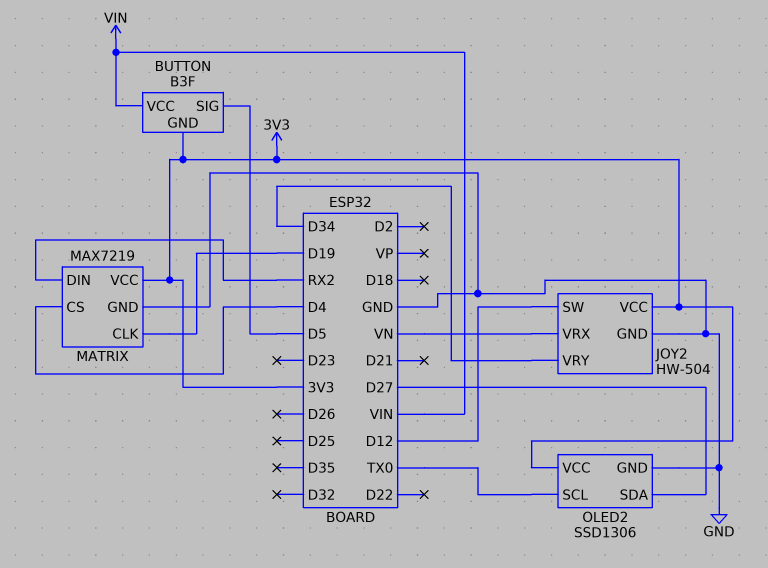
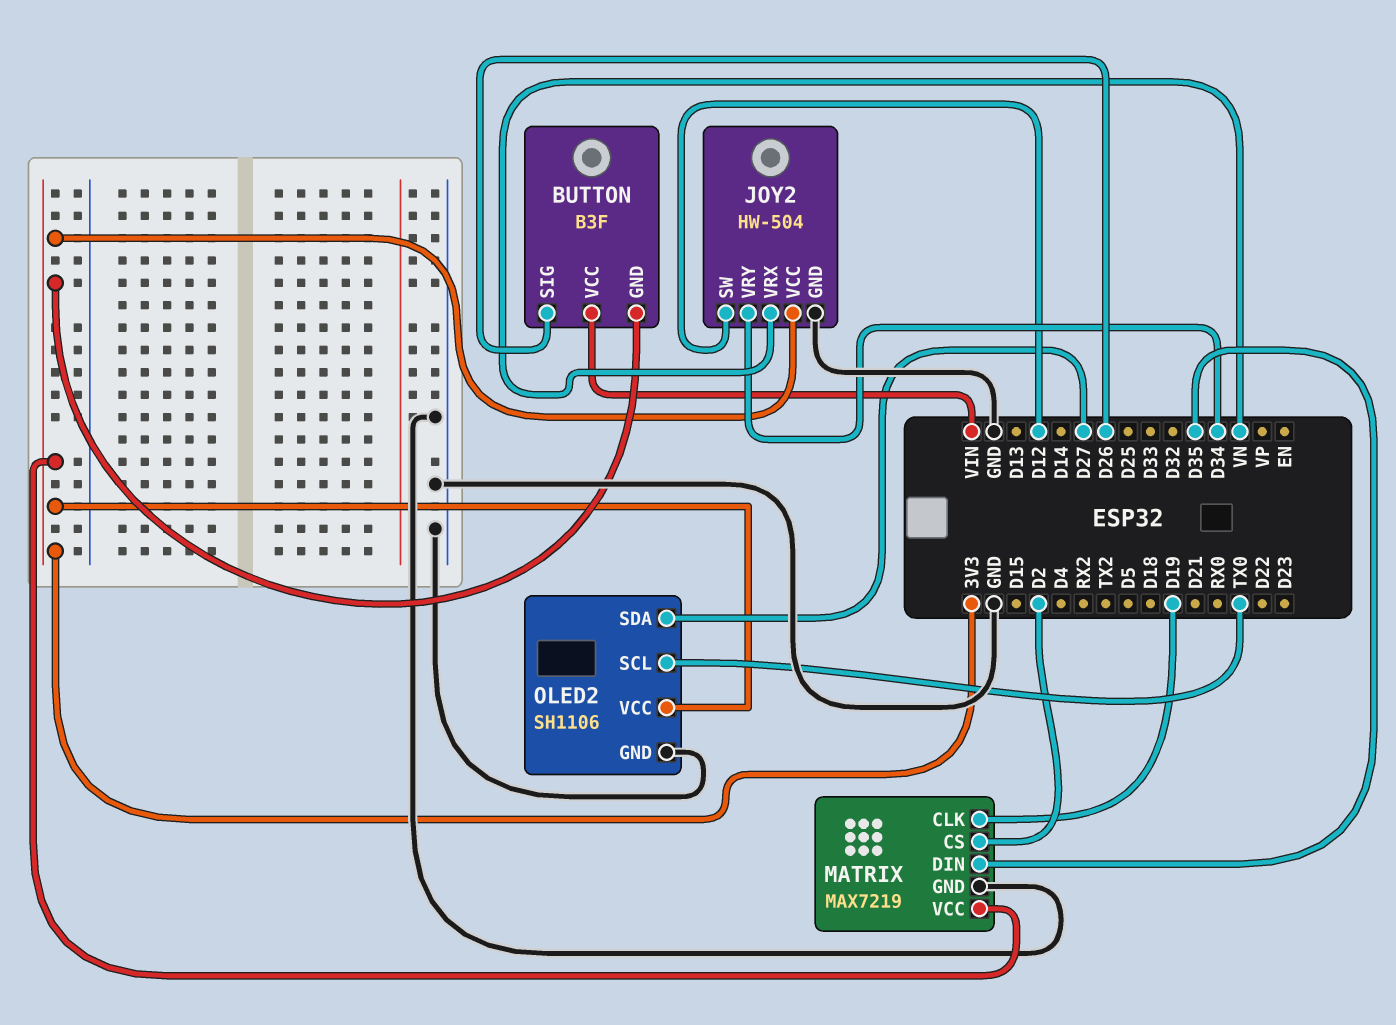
BUTTON pin SIG: D5 -> D26
MATRIX pin CS: D4 -> D2
MATRIX pin DIN: RX2 -> D35
OLED2: SSD1306 -> SH1106

